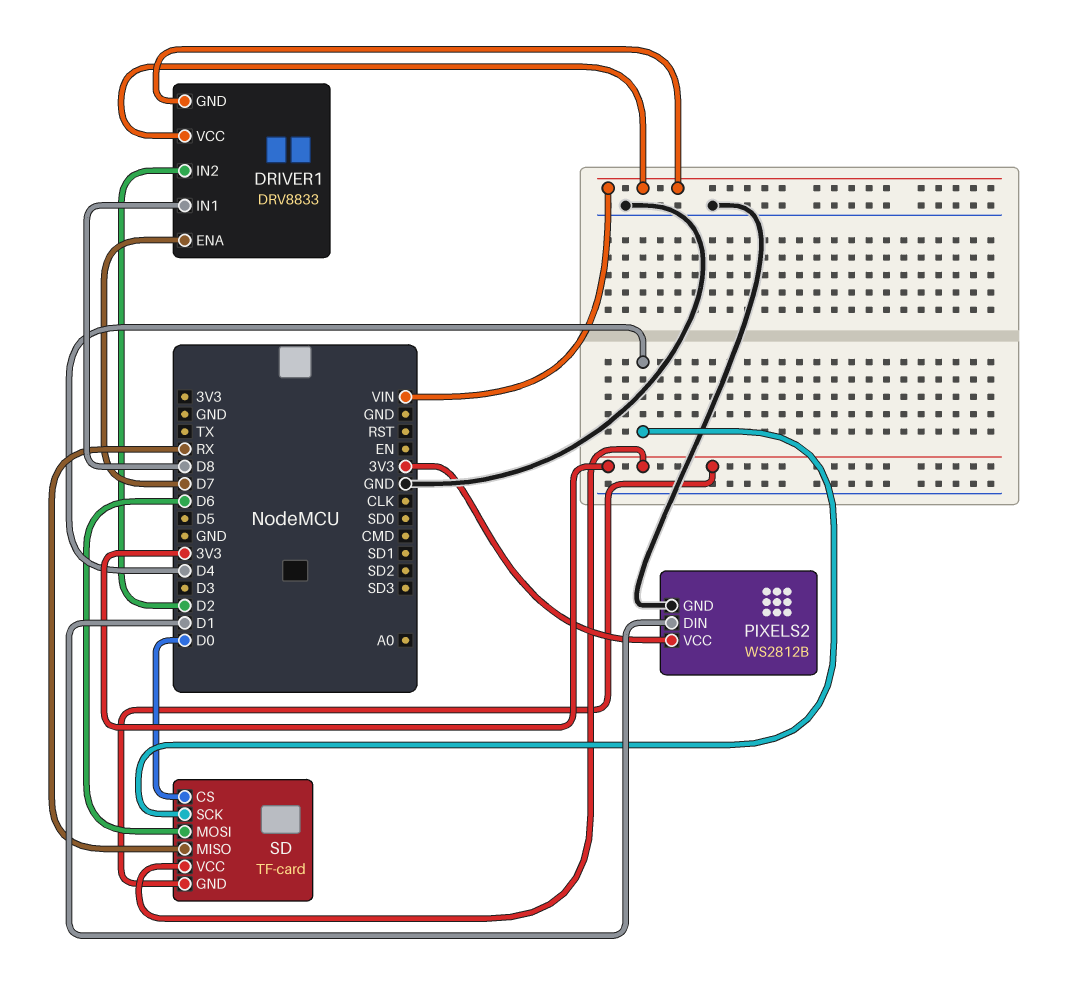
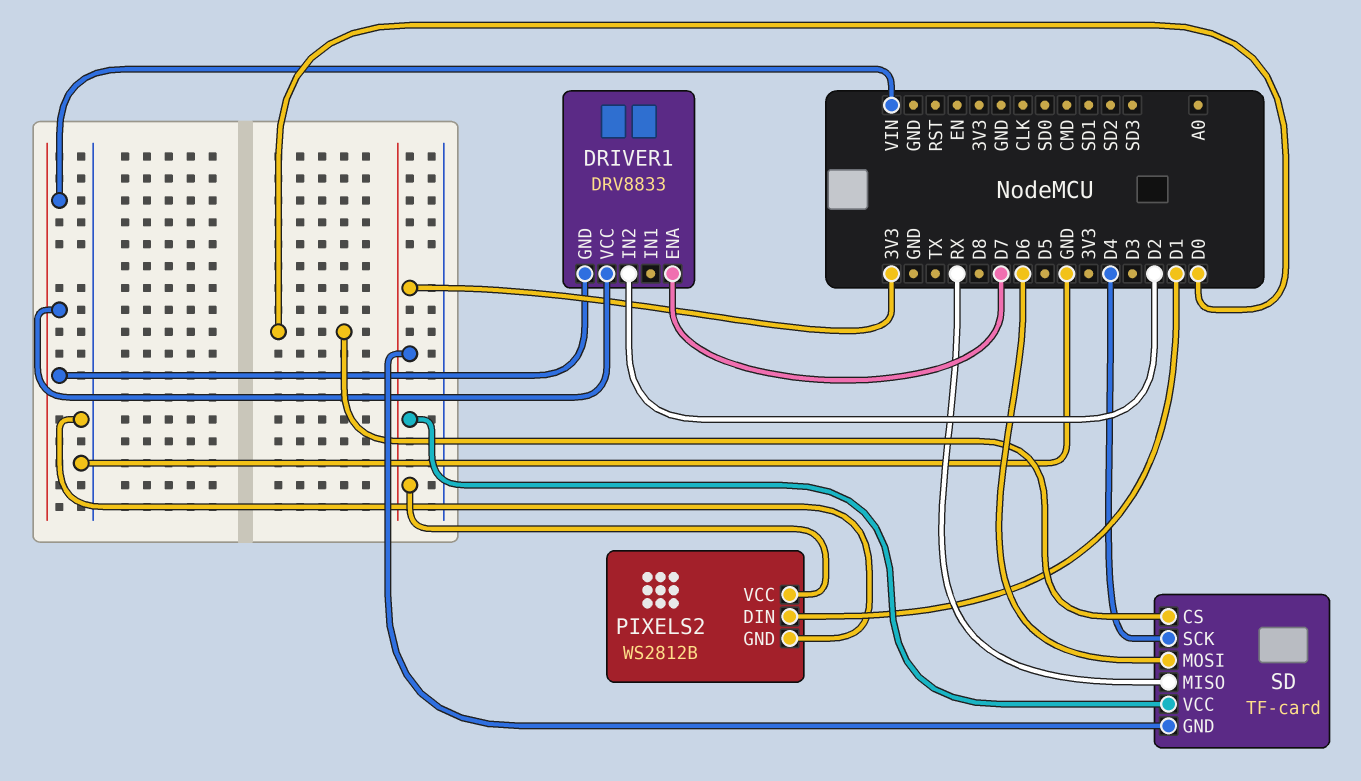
DRIVER1 pin IN1: D8 -> none

